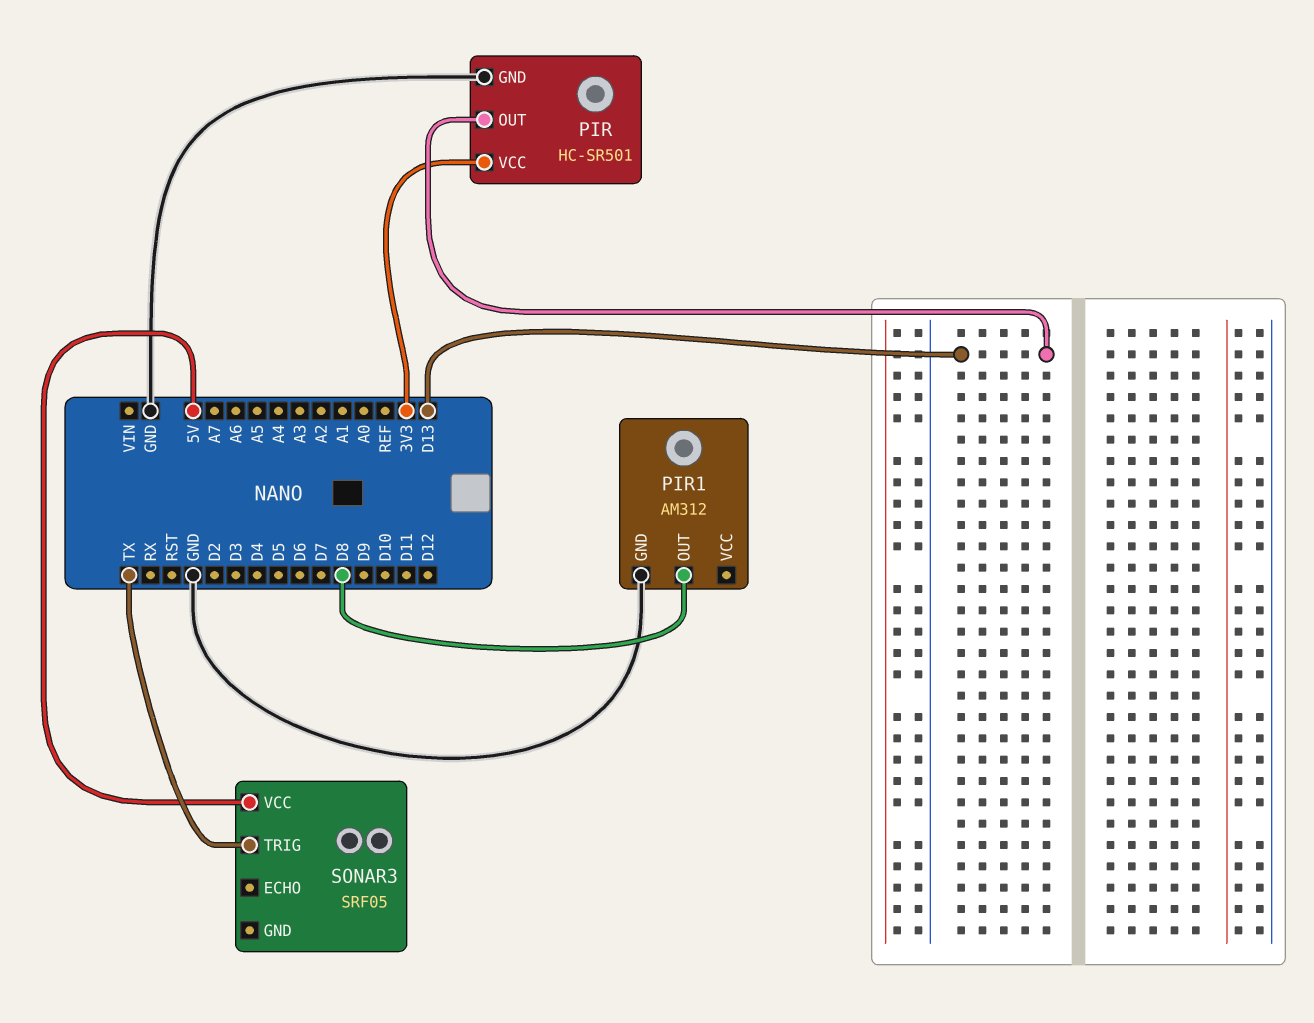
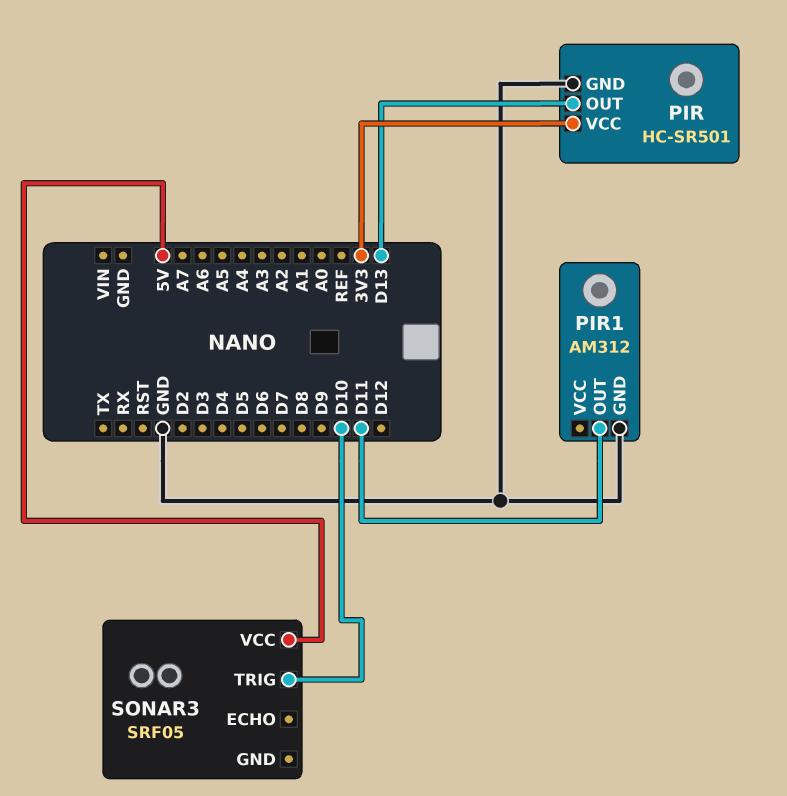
PIR1 pin OUT: D8 -> D11
SONAR3 pin TRIG: TX -> D10

